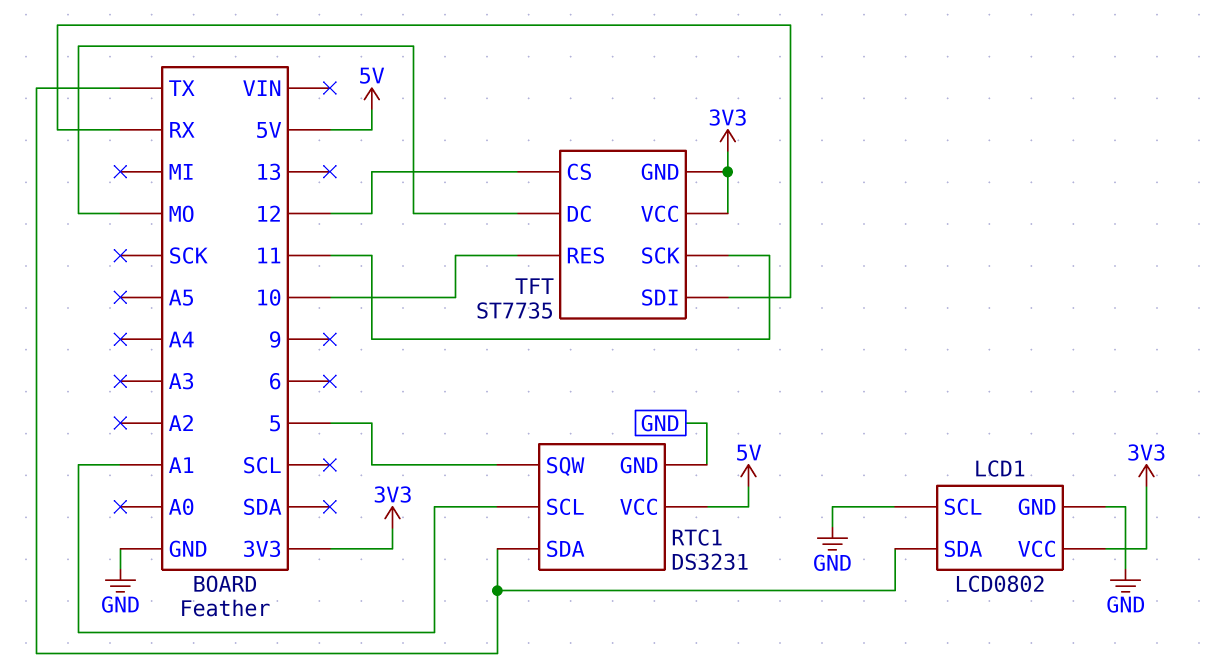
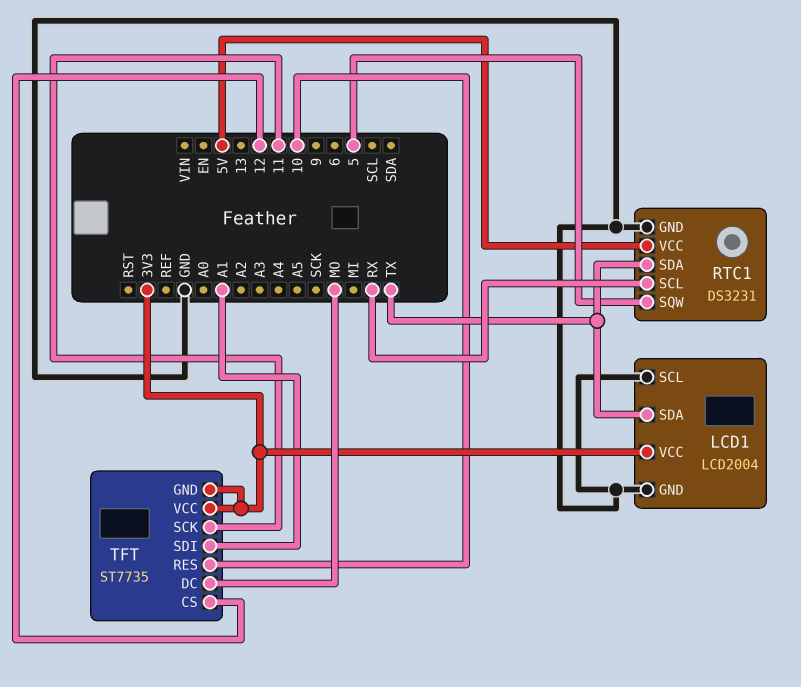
LCD1: LCD0802 -> LCD2004
RTC1 pin SCL: A1 -> RX
TFT pin SDI: RX -> A1

